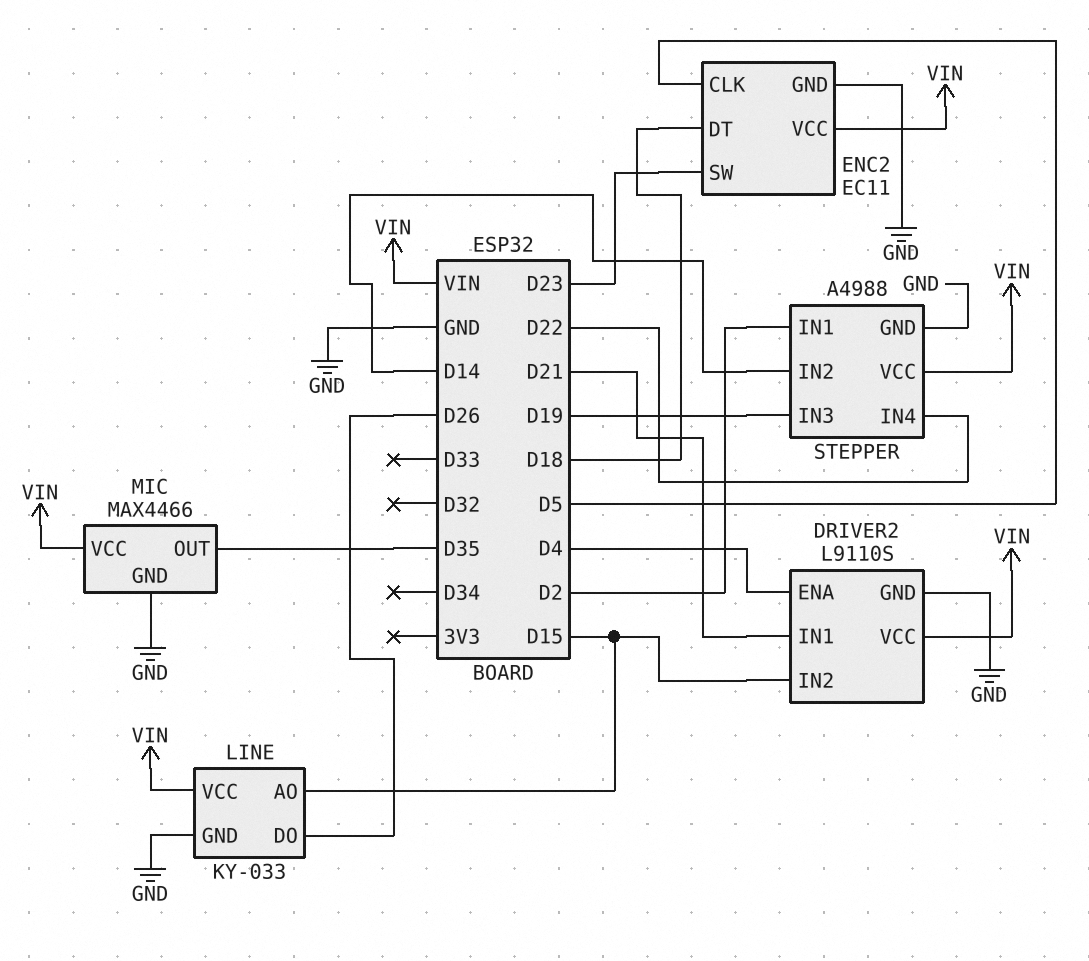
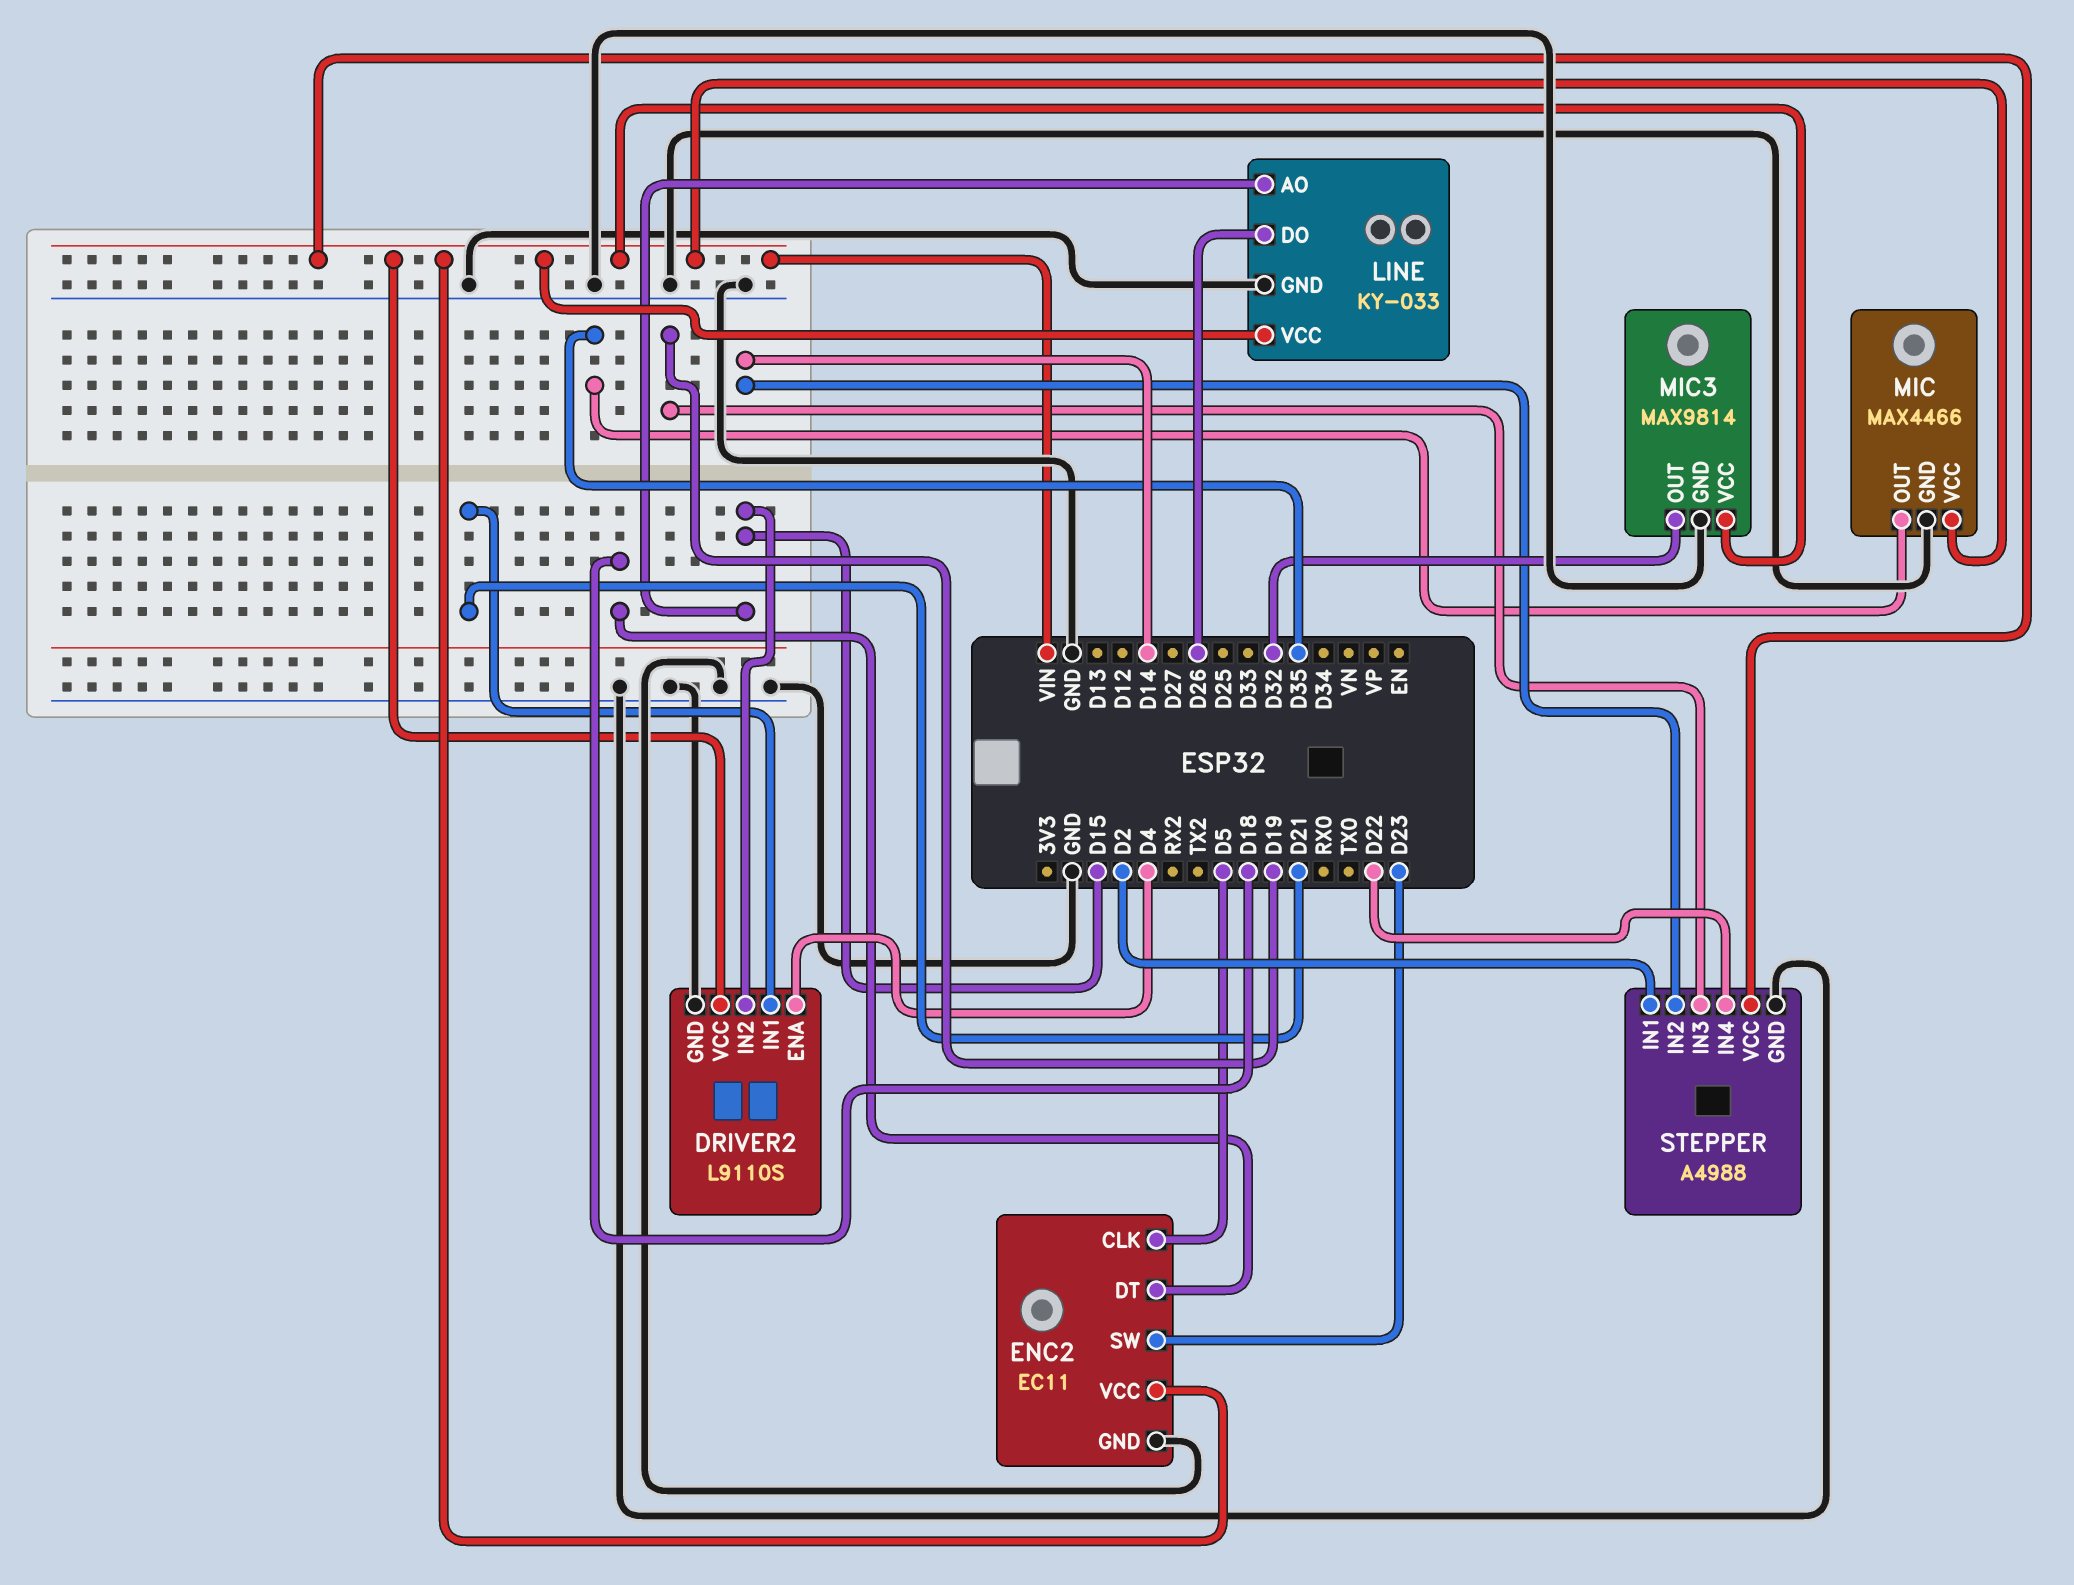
MIC3: none -> MAX9814
MIC3 pin GND: none -> GND
MIC3 pin OUT: none -> D32
MIC3 pin VCC: none -> VIN

